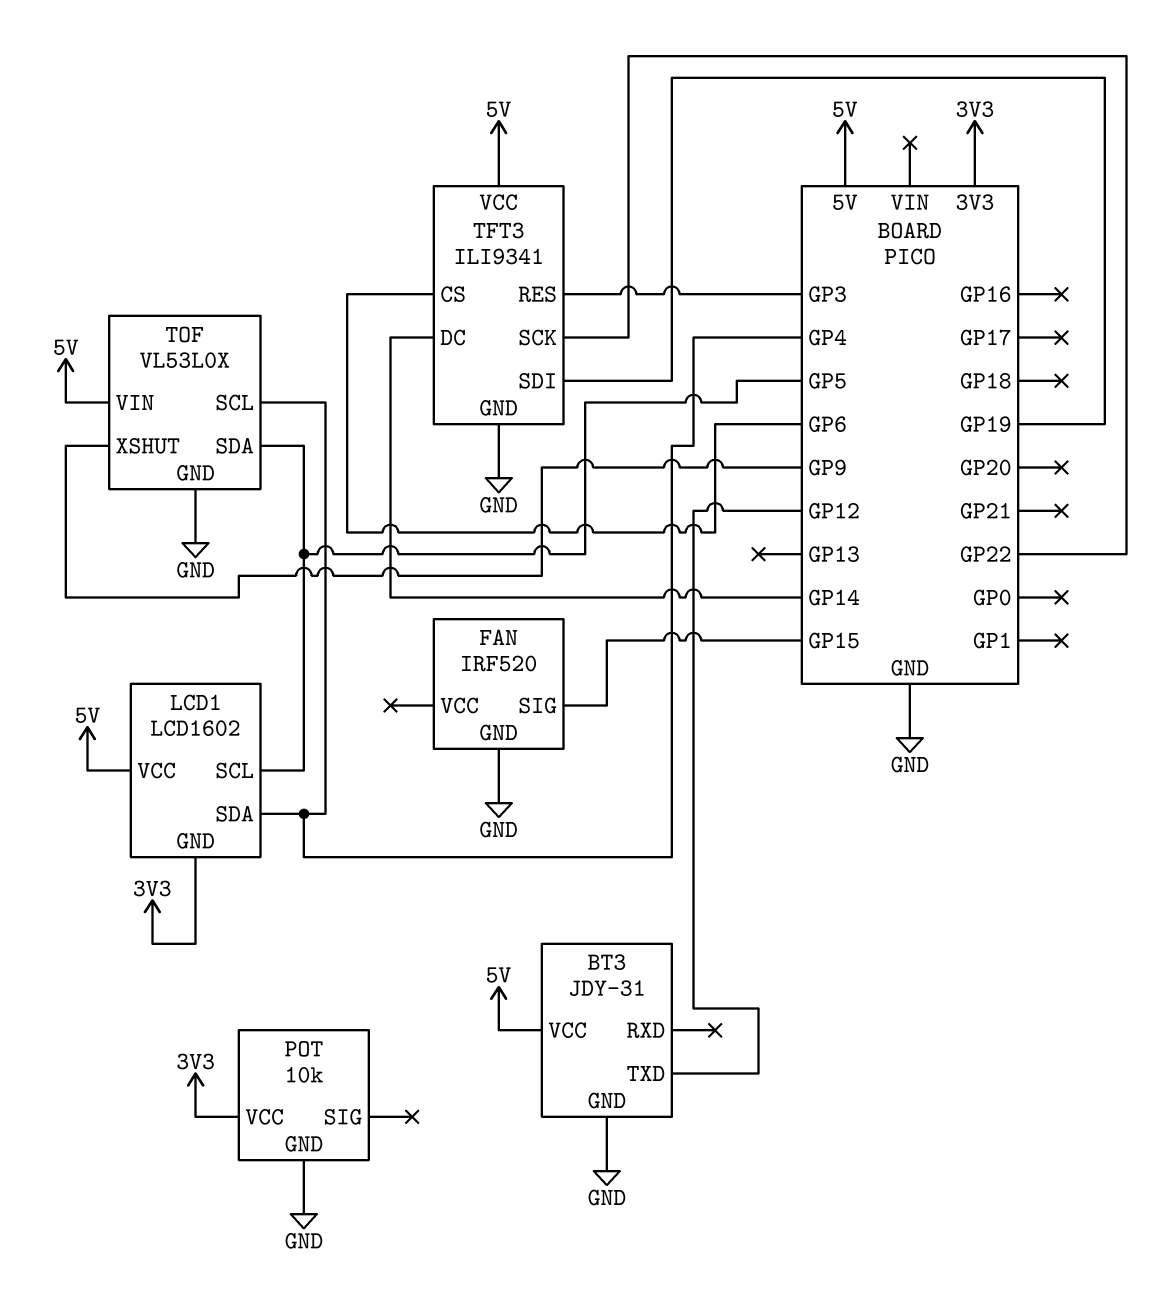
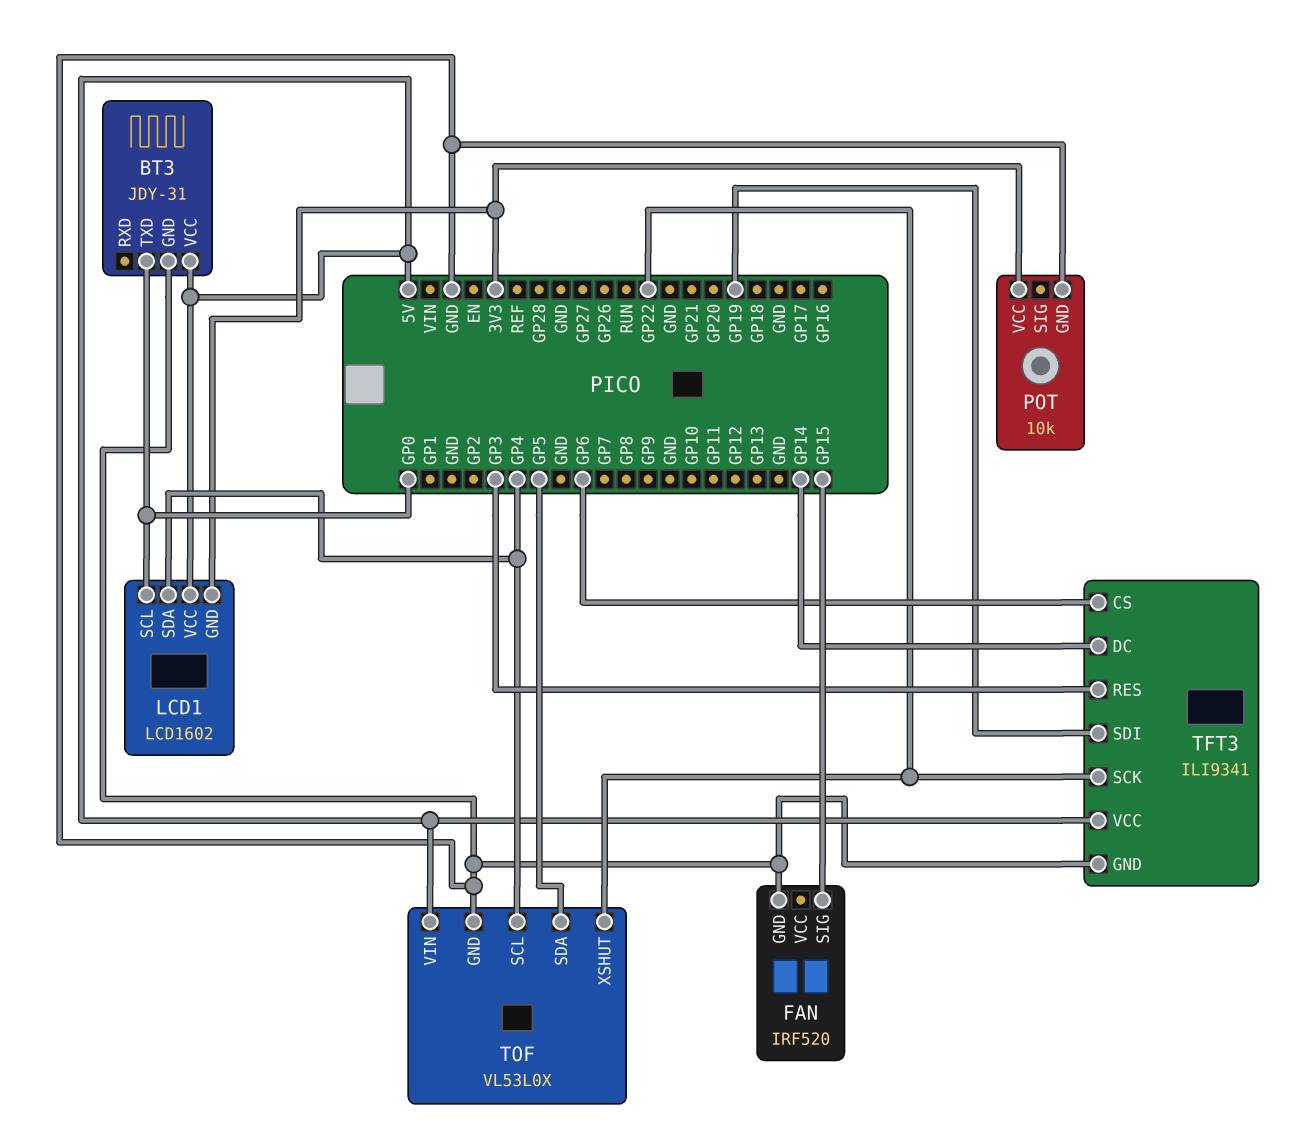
BT3 pin TXD: GP12 -> GP0
LCD1 pin SCL: GP5 -> GP0
TOF pin XSHUT: GP9 -> GP22

